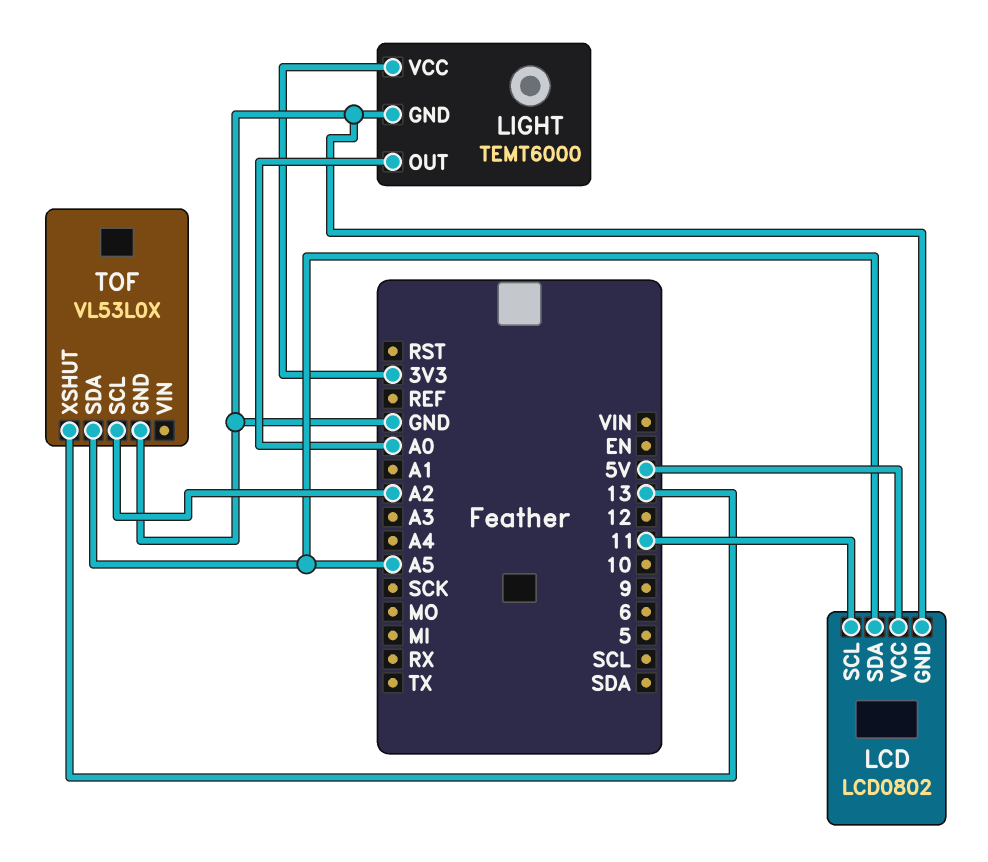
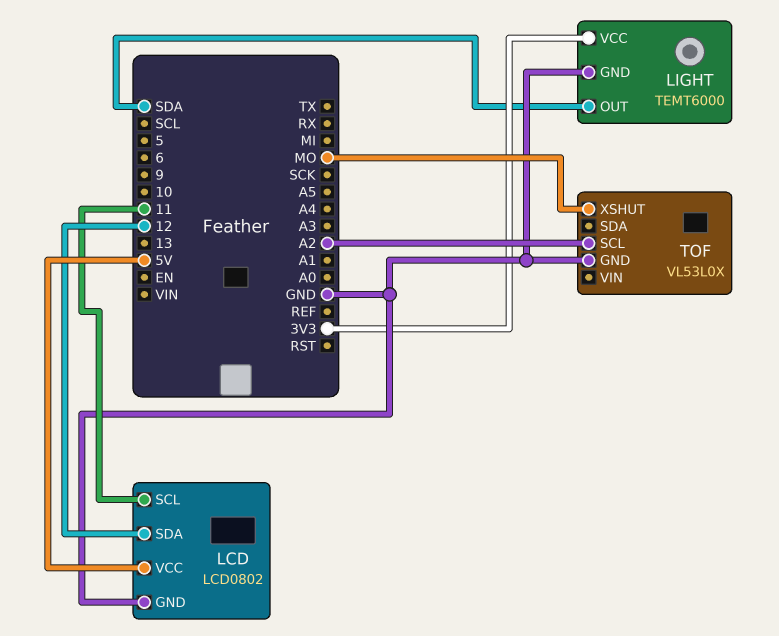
LCD pin SDA: A5 -> 12
LIGHT pin OUT: A0 -> SDA
TOF pin SDA: A5 -> none
TOF pin XSHUT: 13 -> MO

